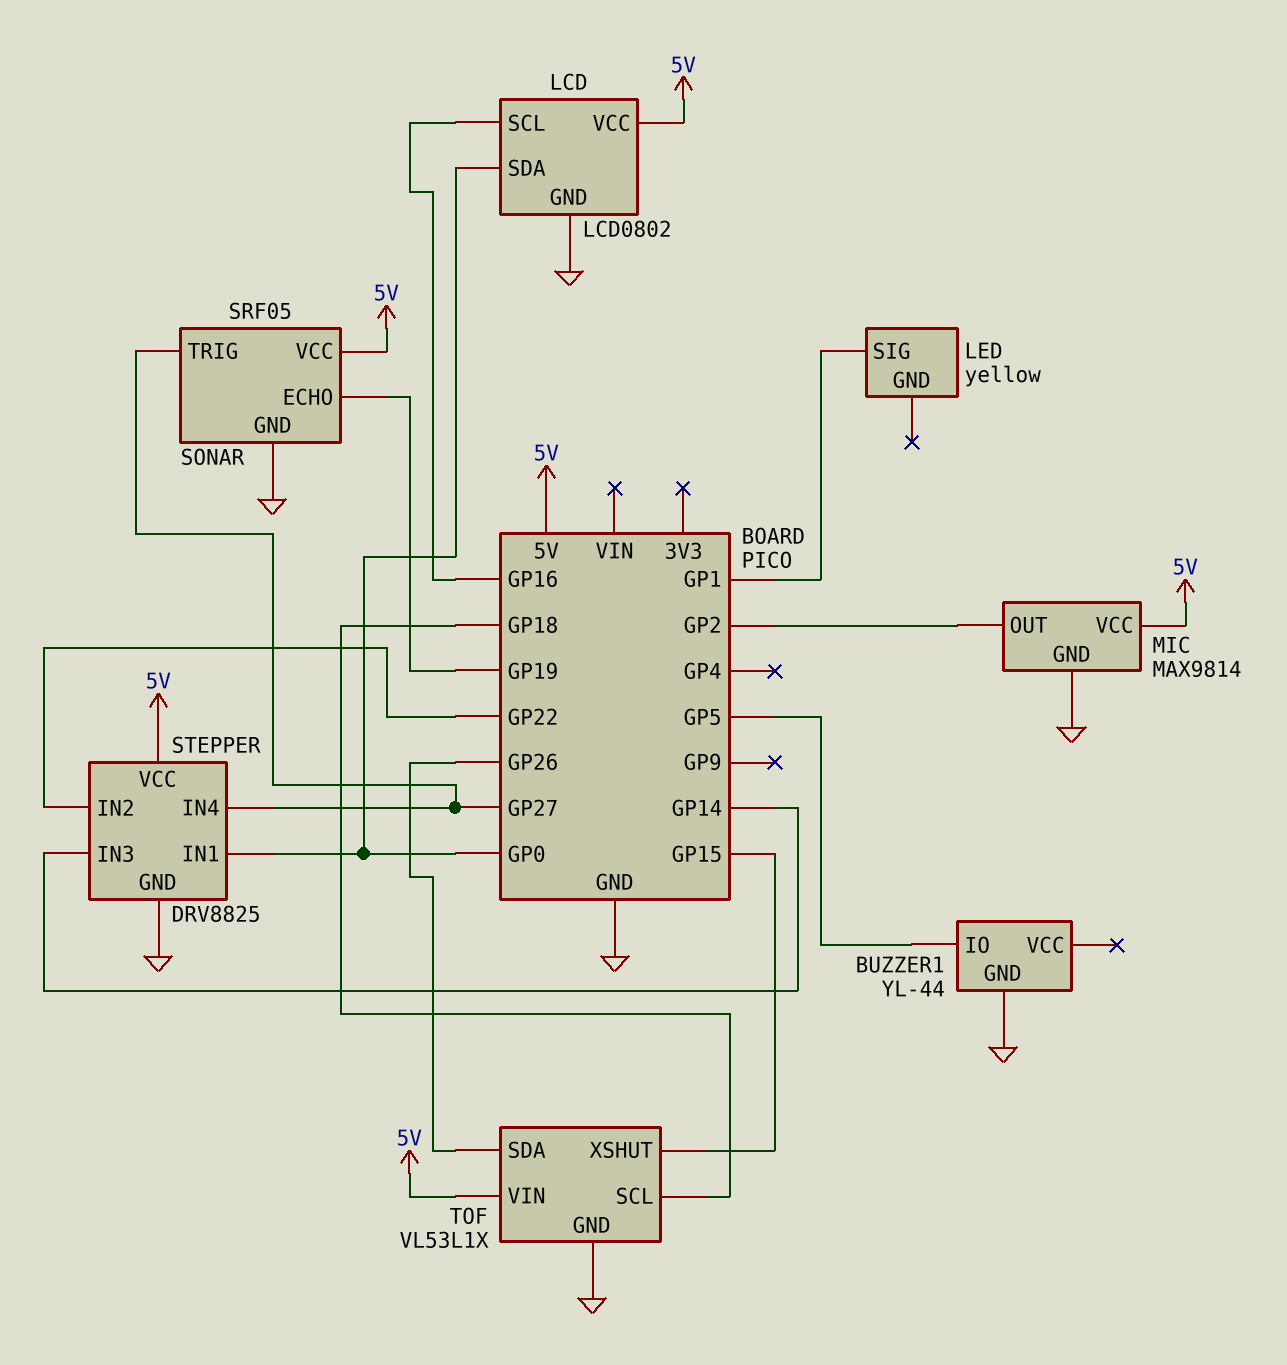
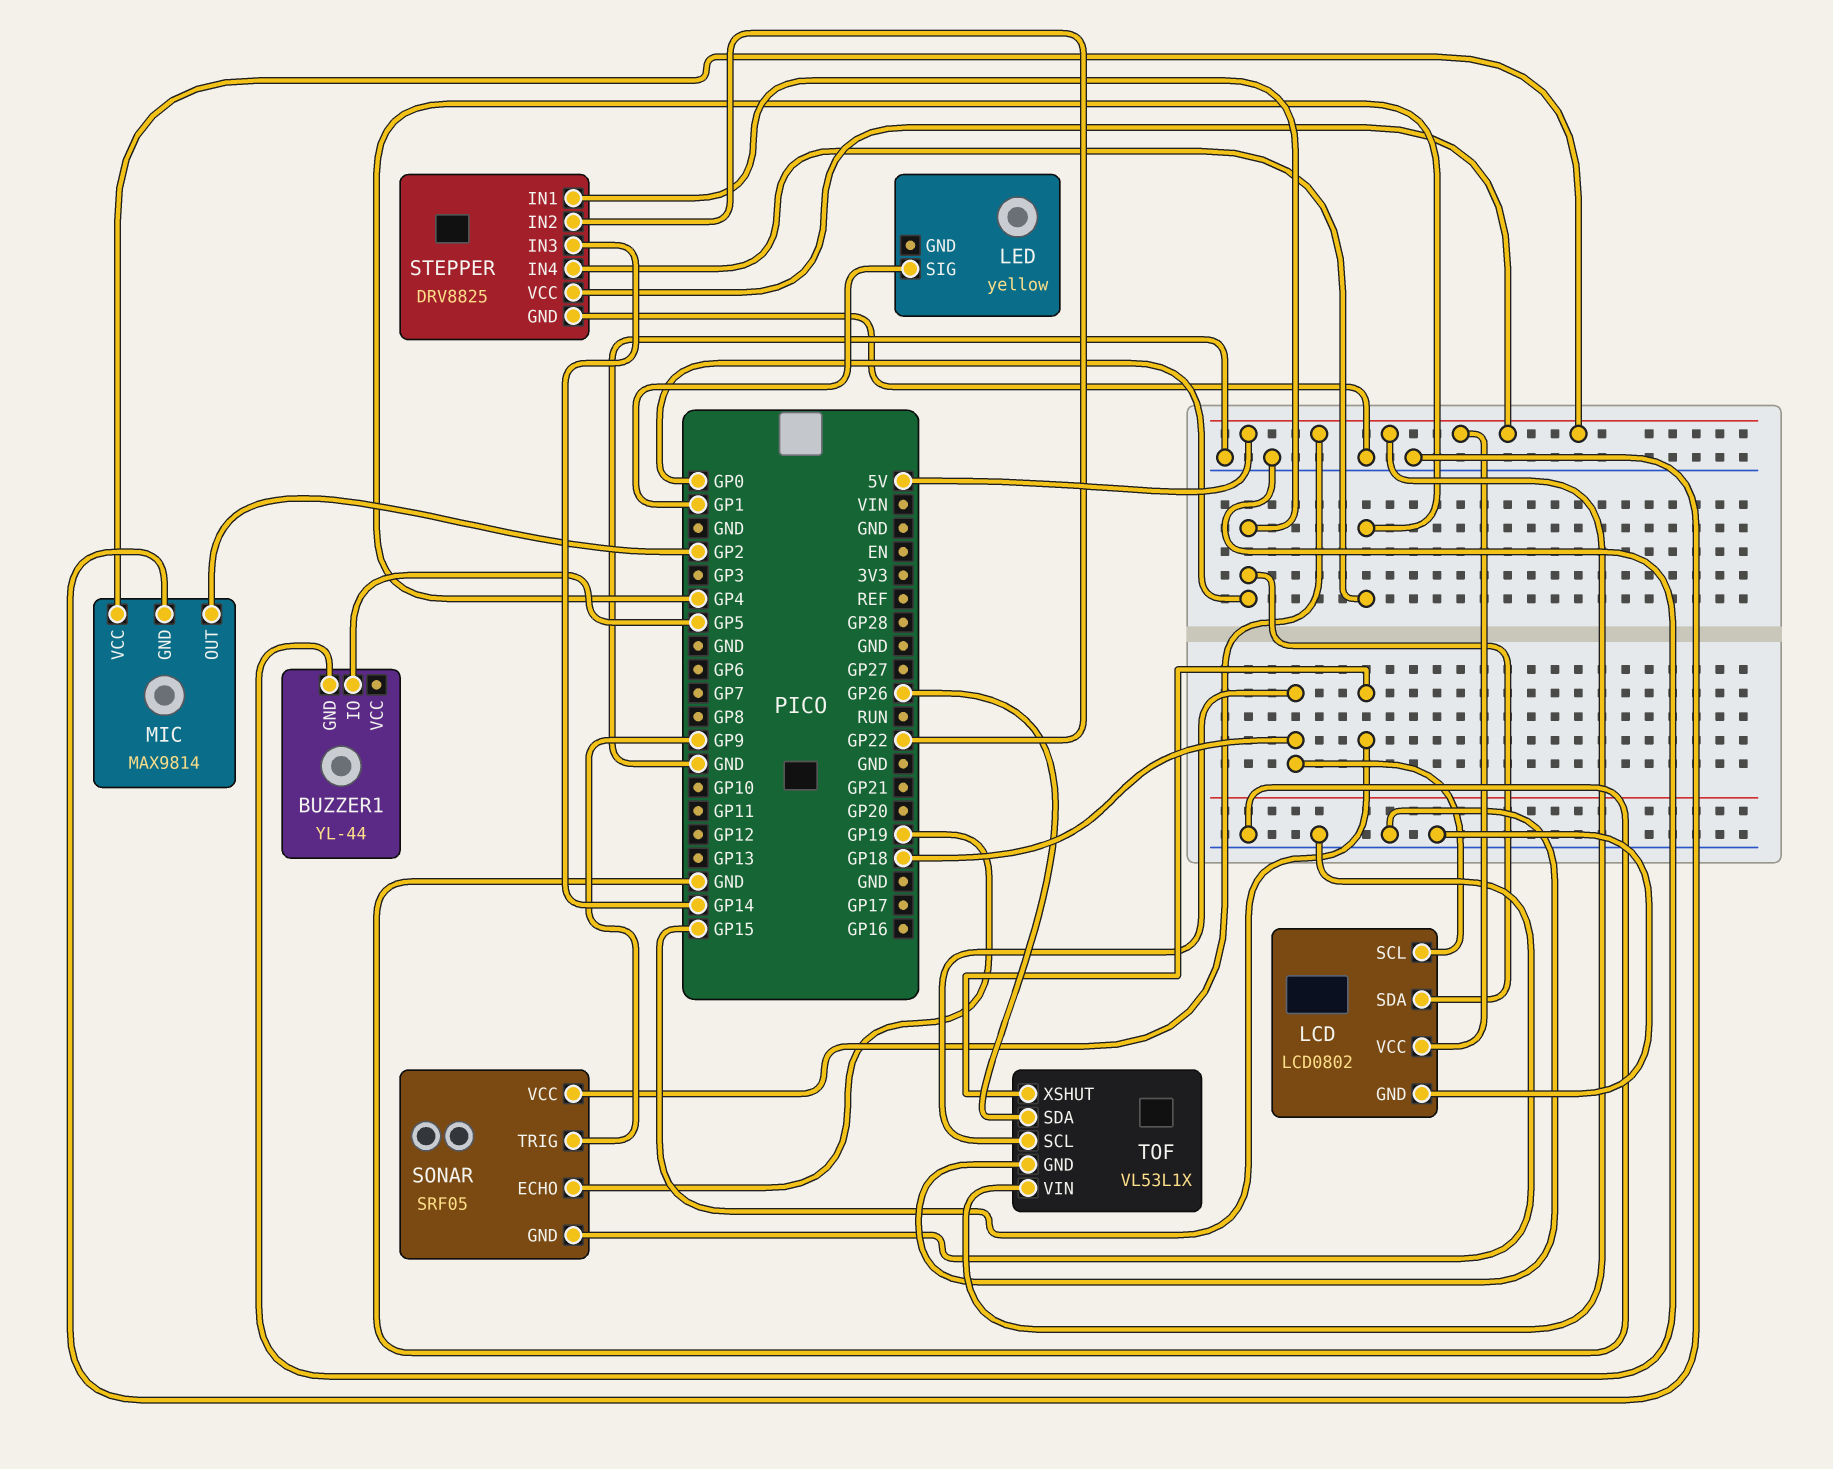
LCD pin SCL: GP16 -> GP18
SONAR pin TRIG: GP27 -> GP9
STEPPER pin IN4: GP27 -> GP4

